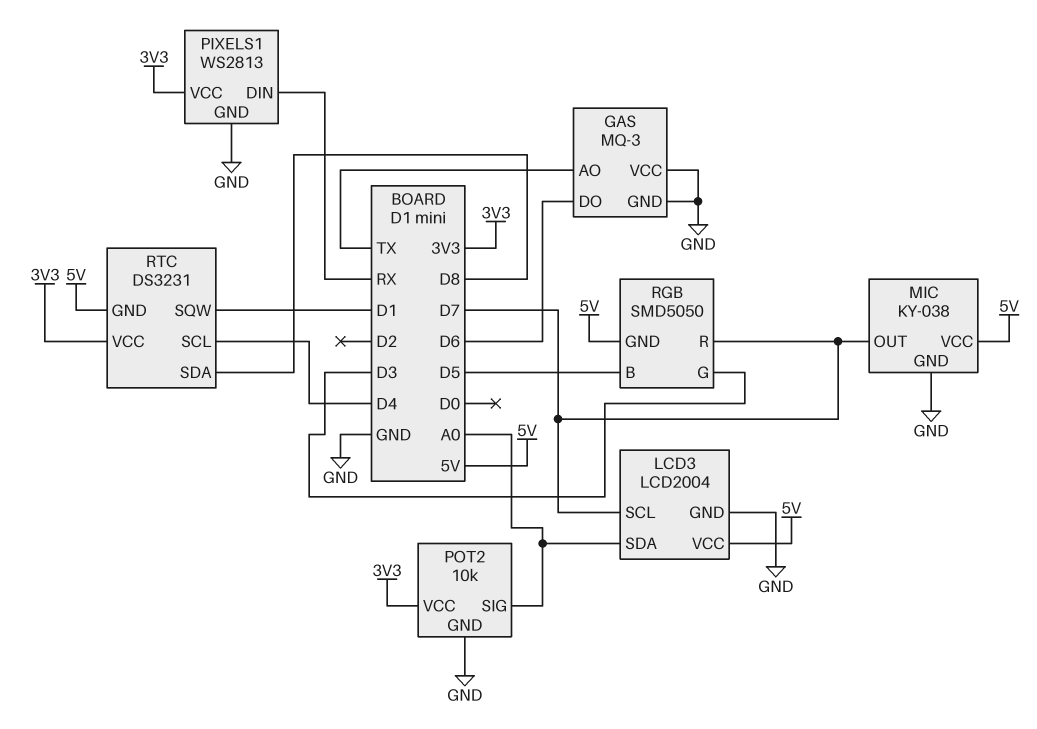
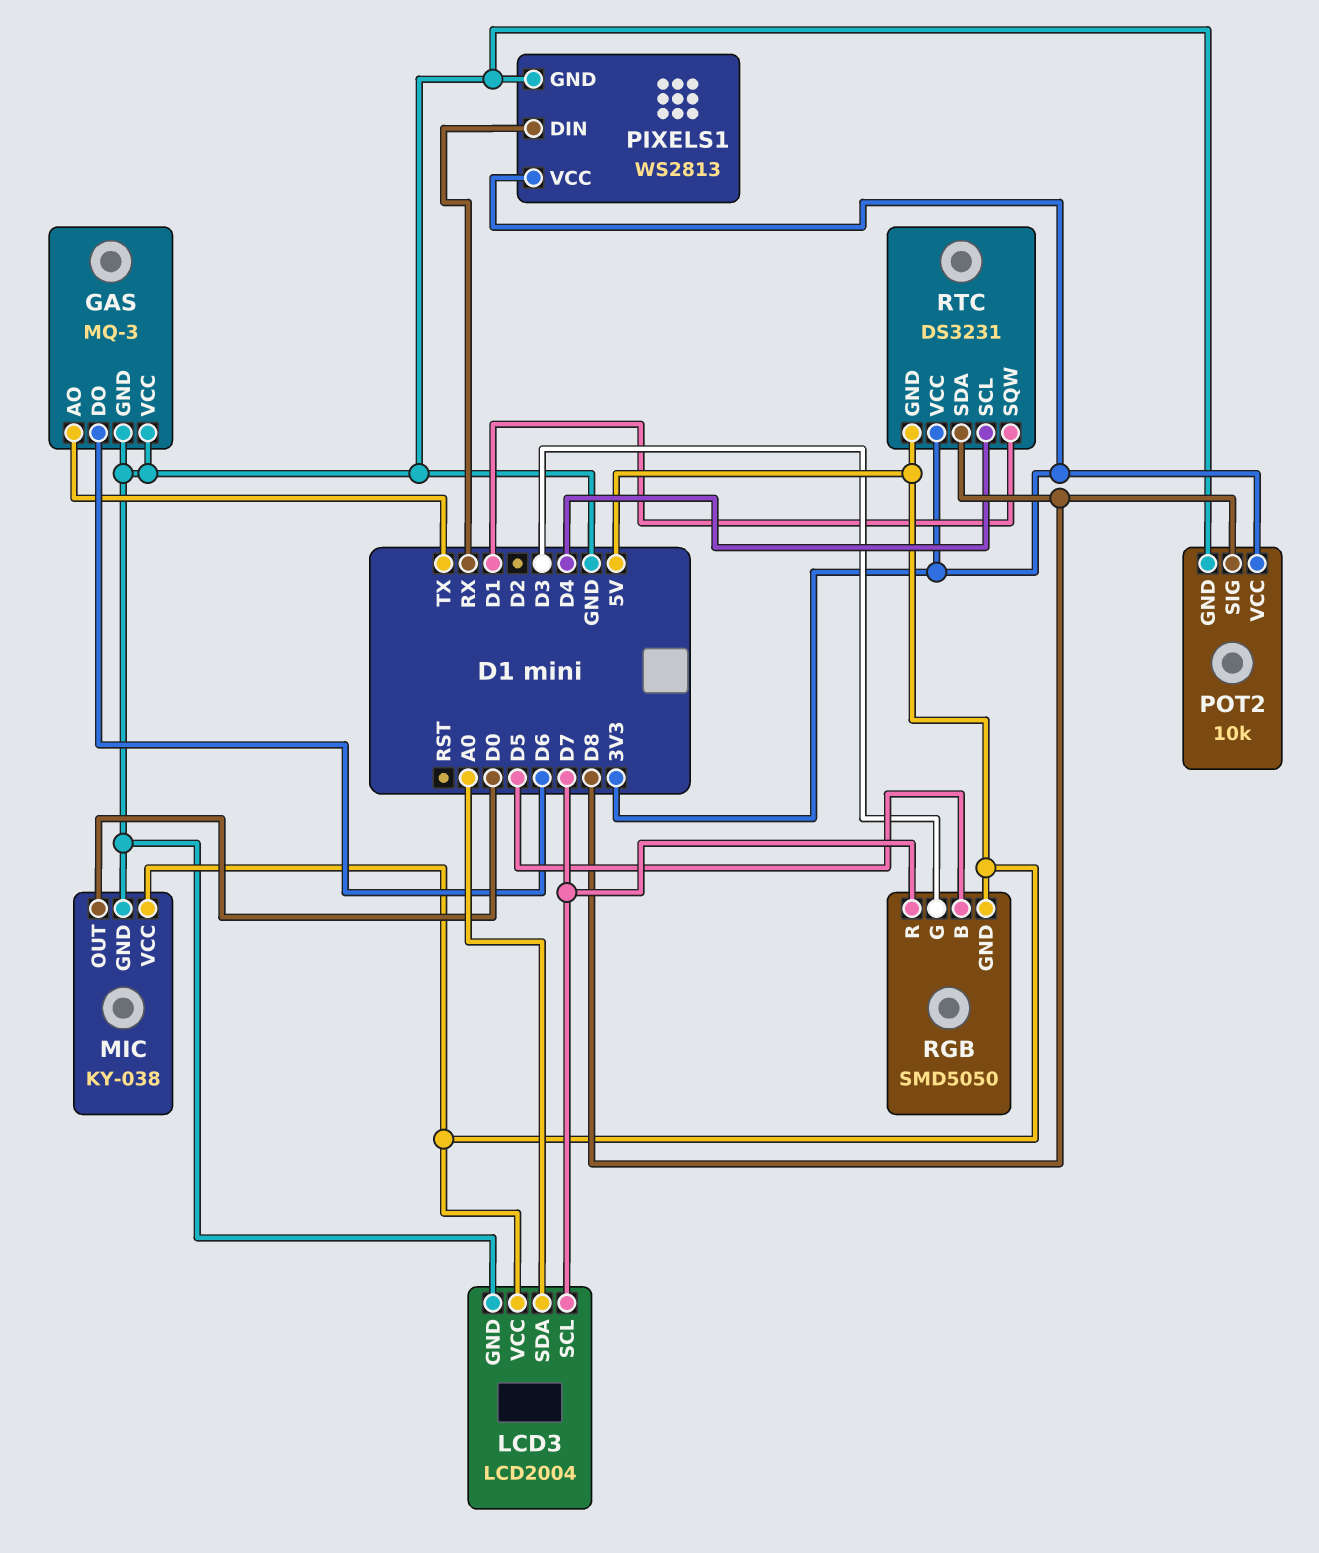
MIC pin OUT: D7 -> D0
POT2 pin SIG: A0 -> D8

